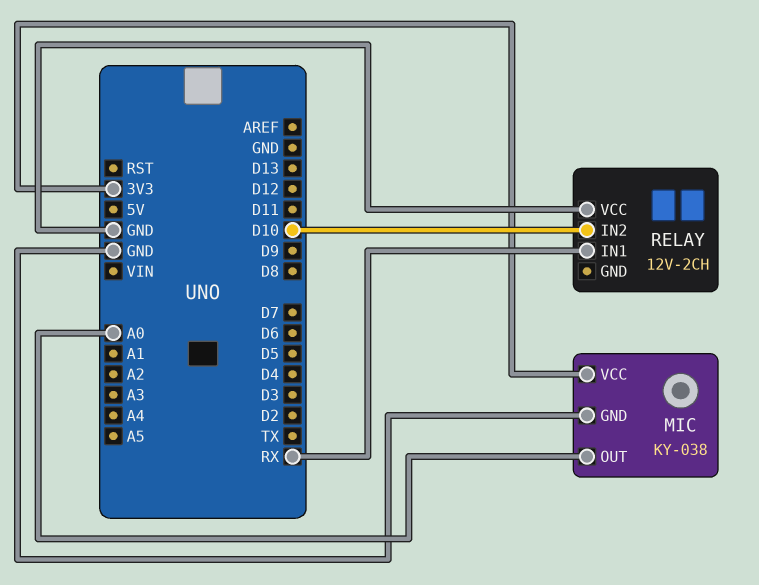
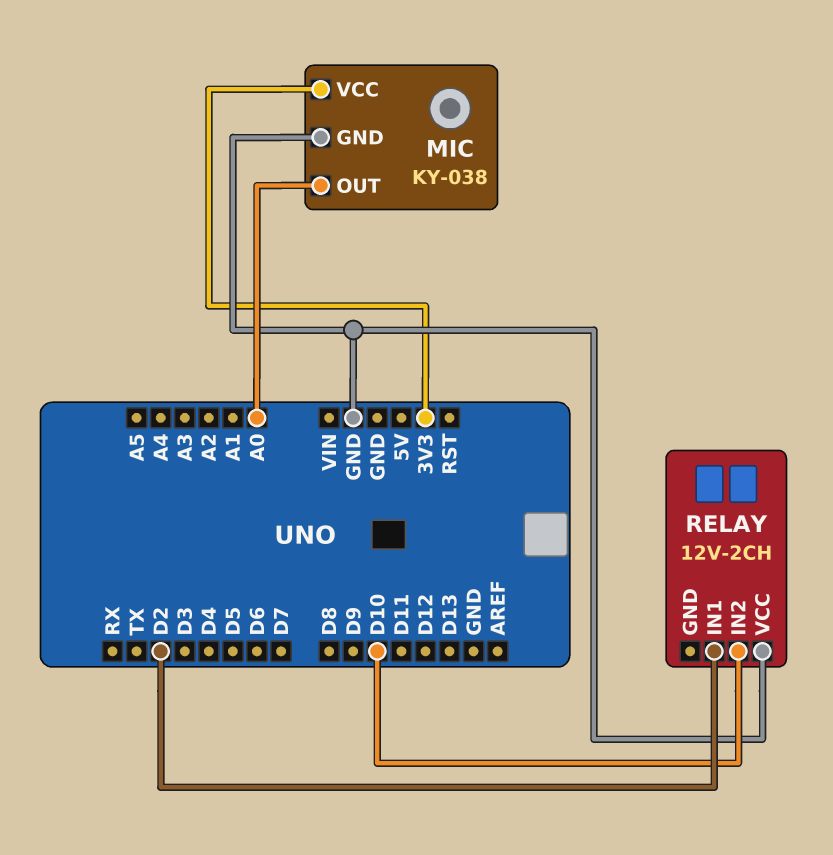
RELAY pin IN1: RX -> D2

